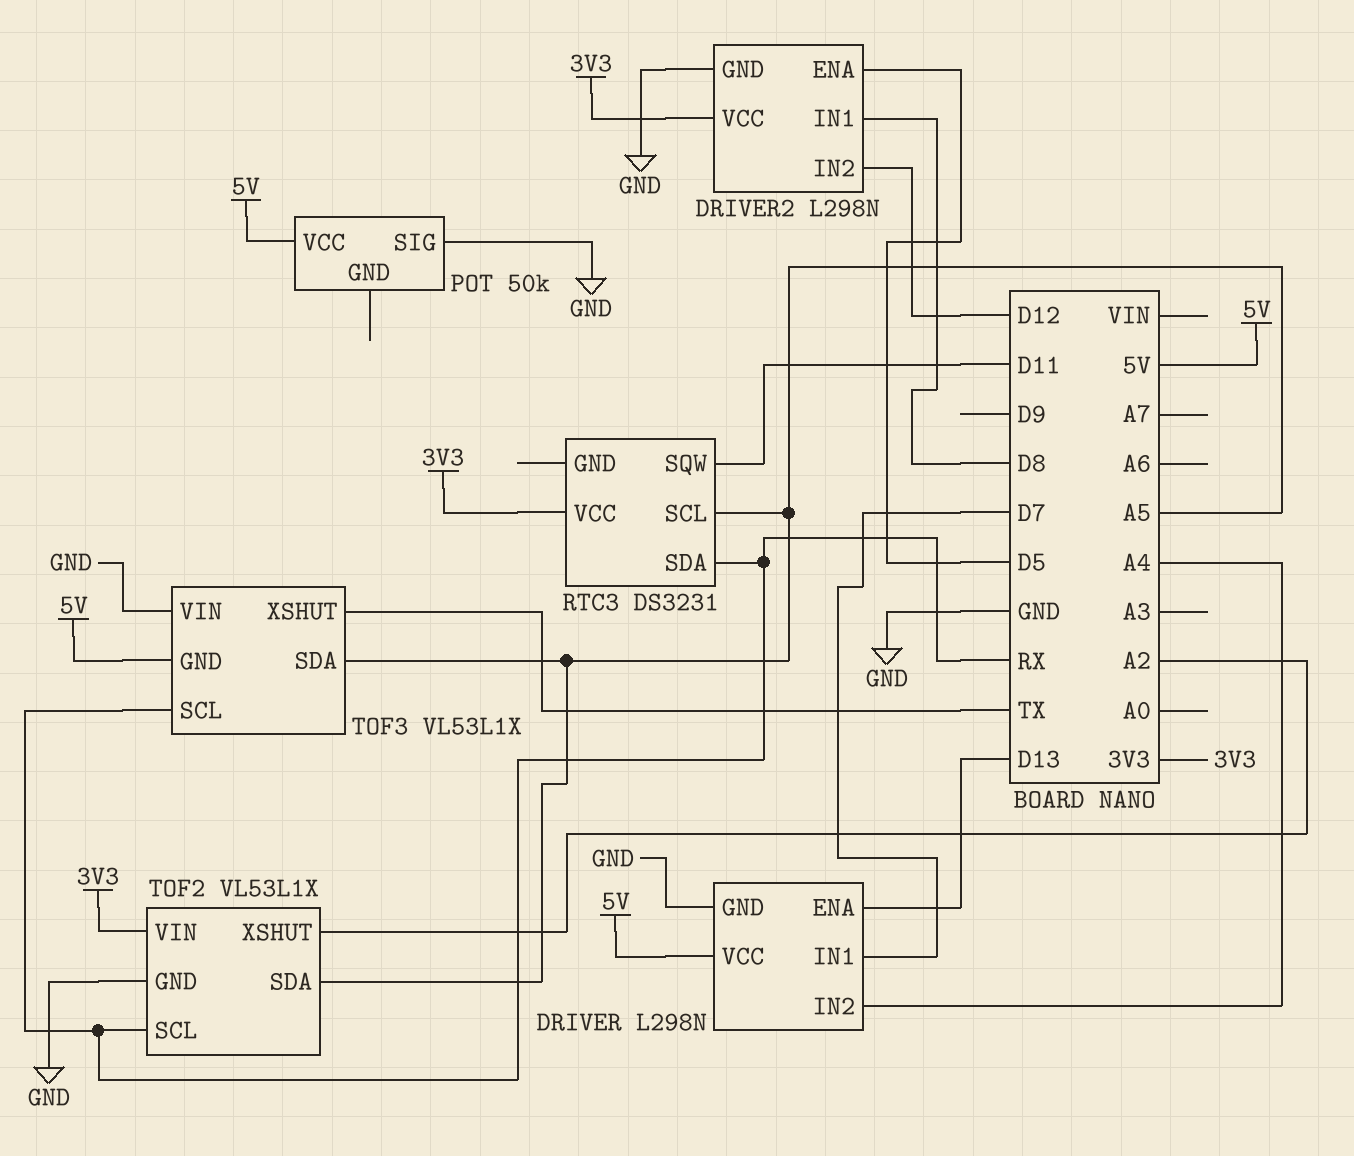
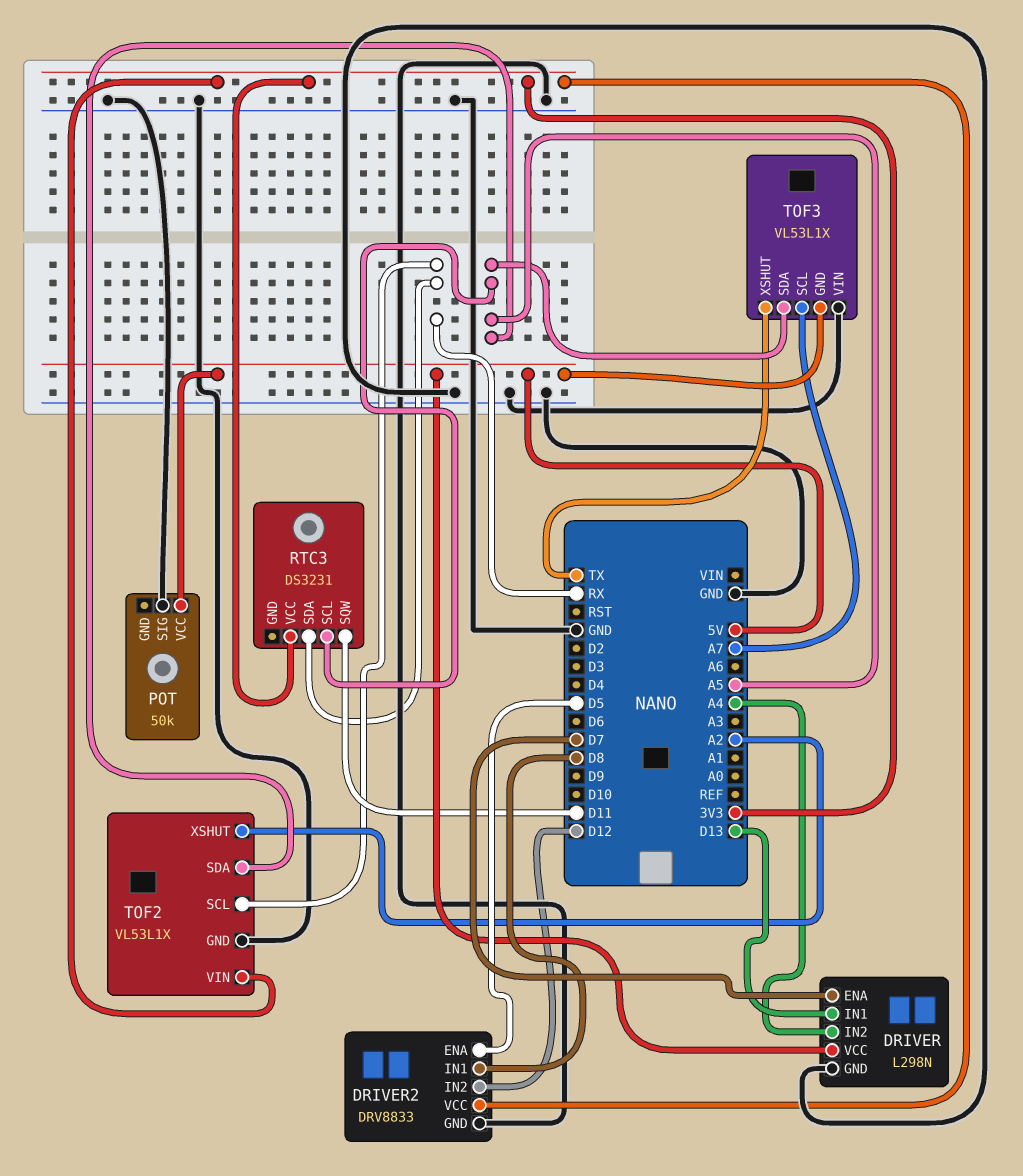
DRIVER pin ENA: D13 -> D7
DRIVER pin IN1: D7 -> D13
DRIVER2: L298N -> DRV8833
TOF3 pin SCL: RX -> A7

